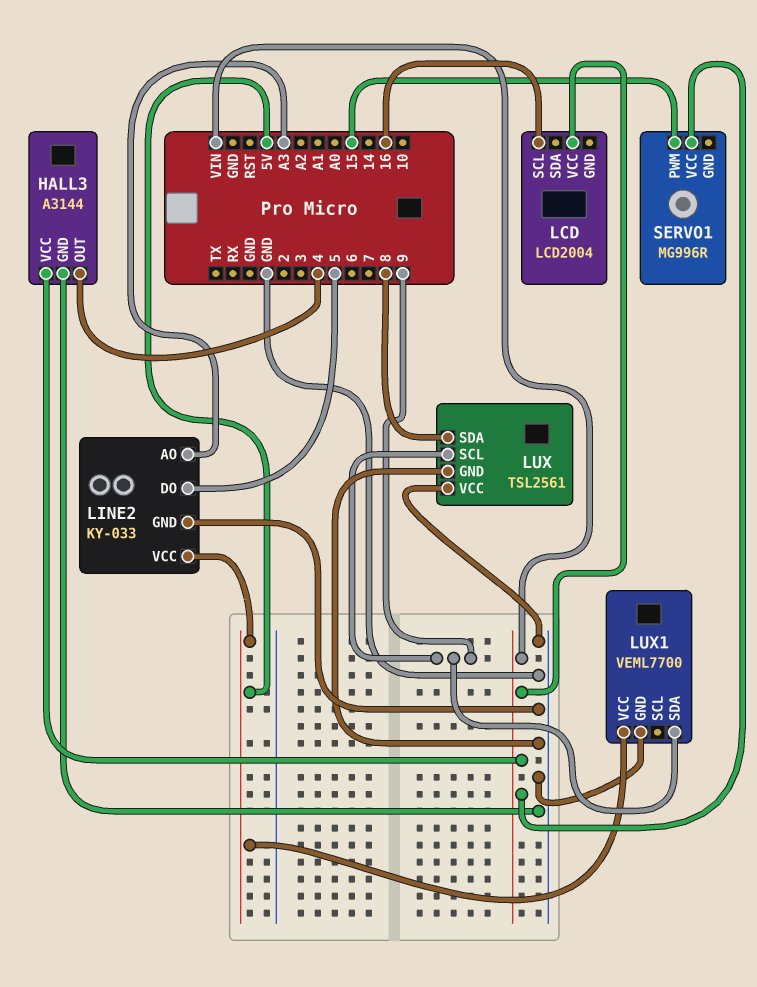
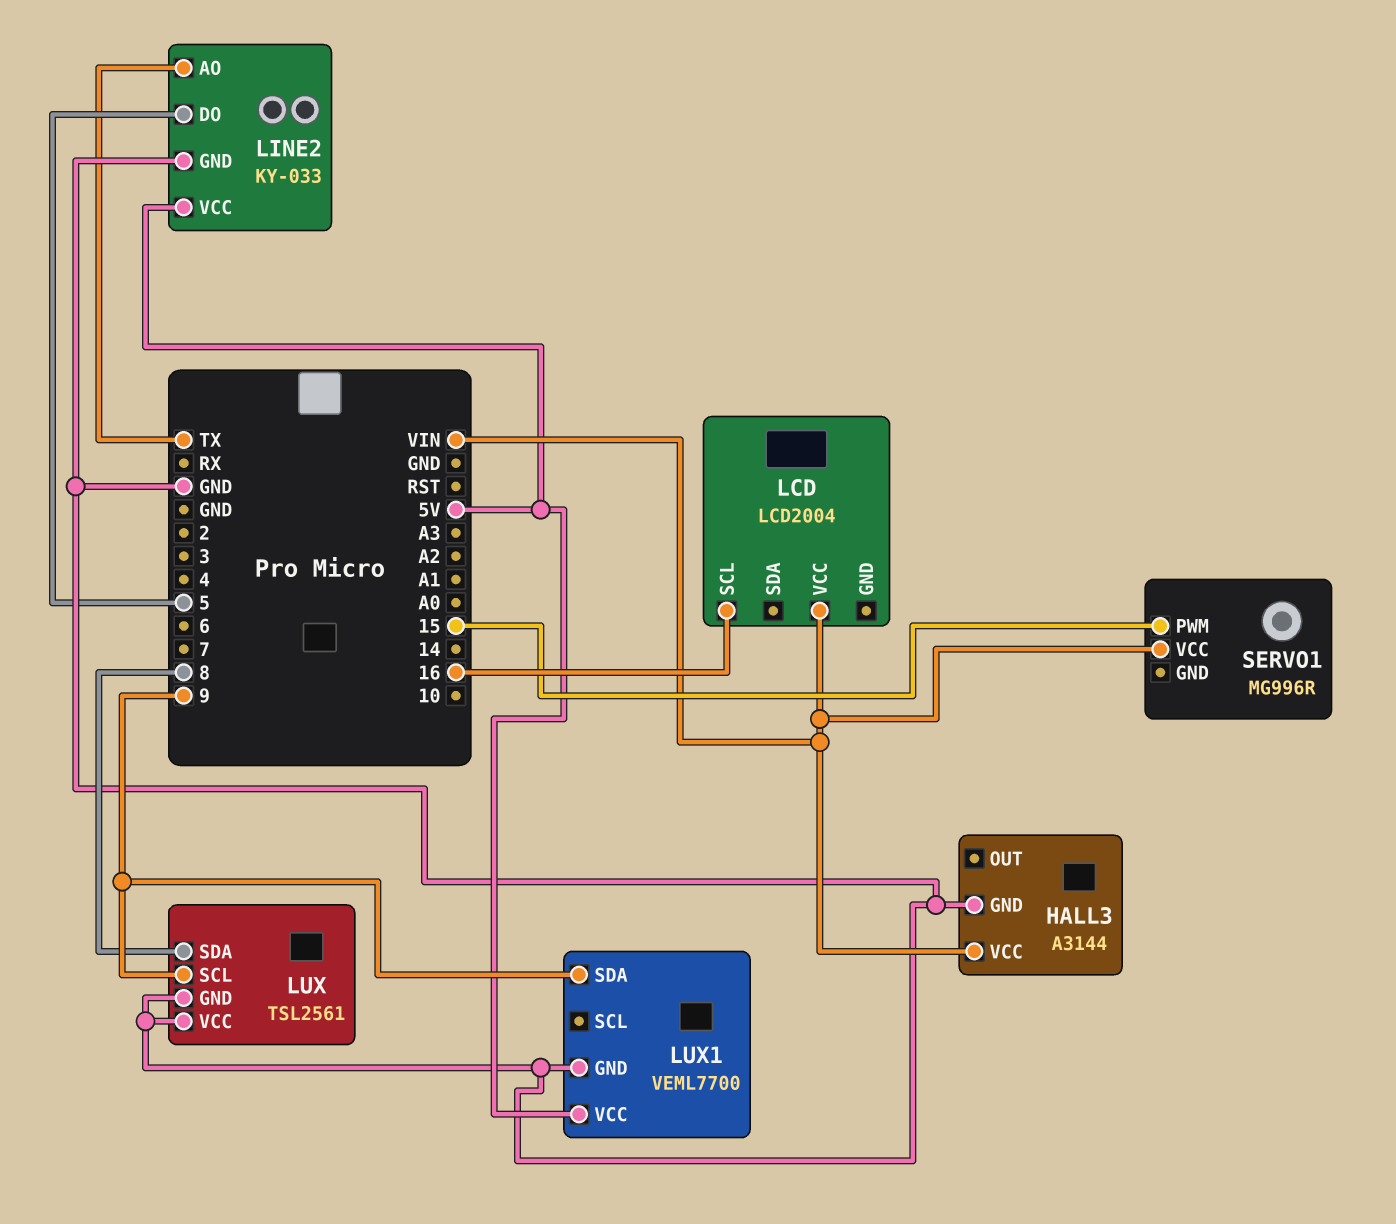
HALL3 pin OUT: 4 -> none
LINE2 pin AO: A3 -> TX

